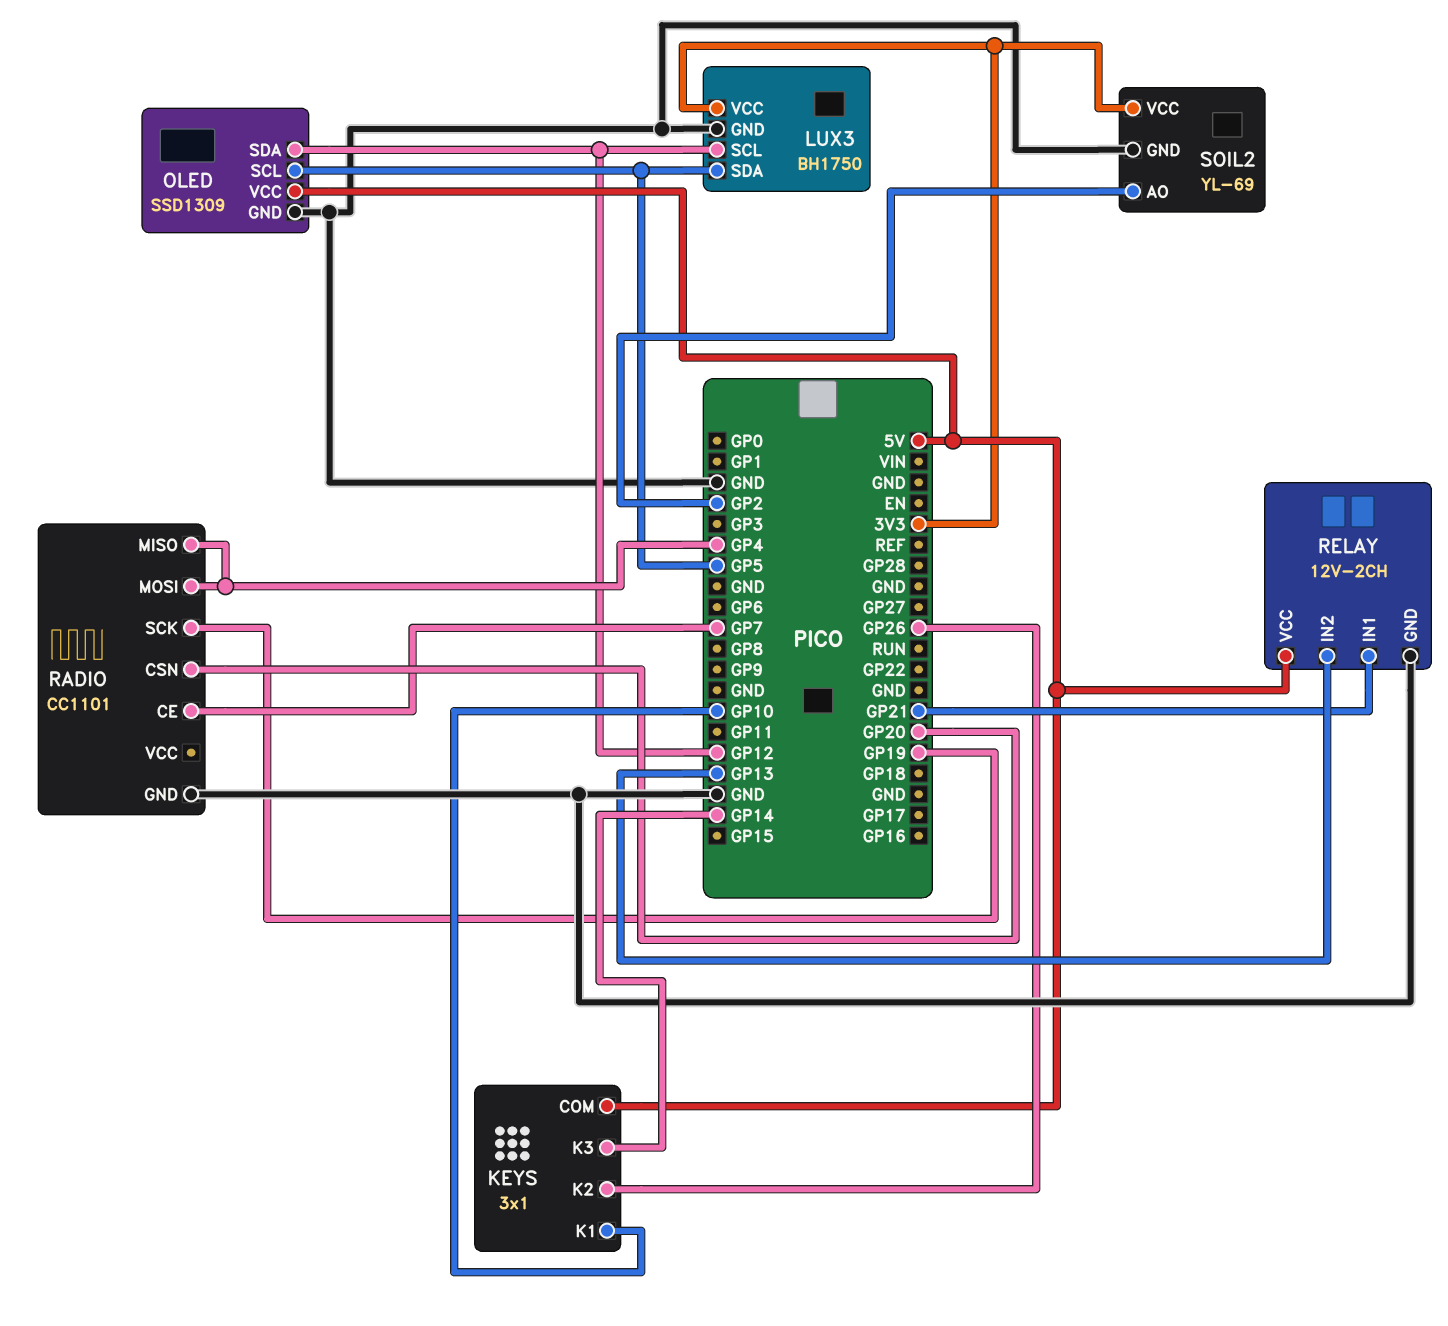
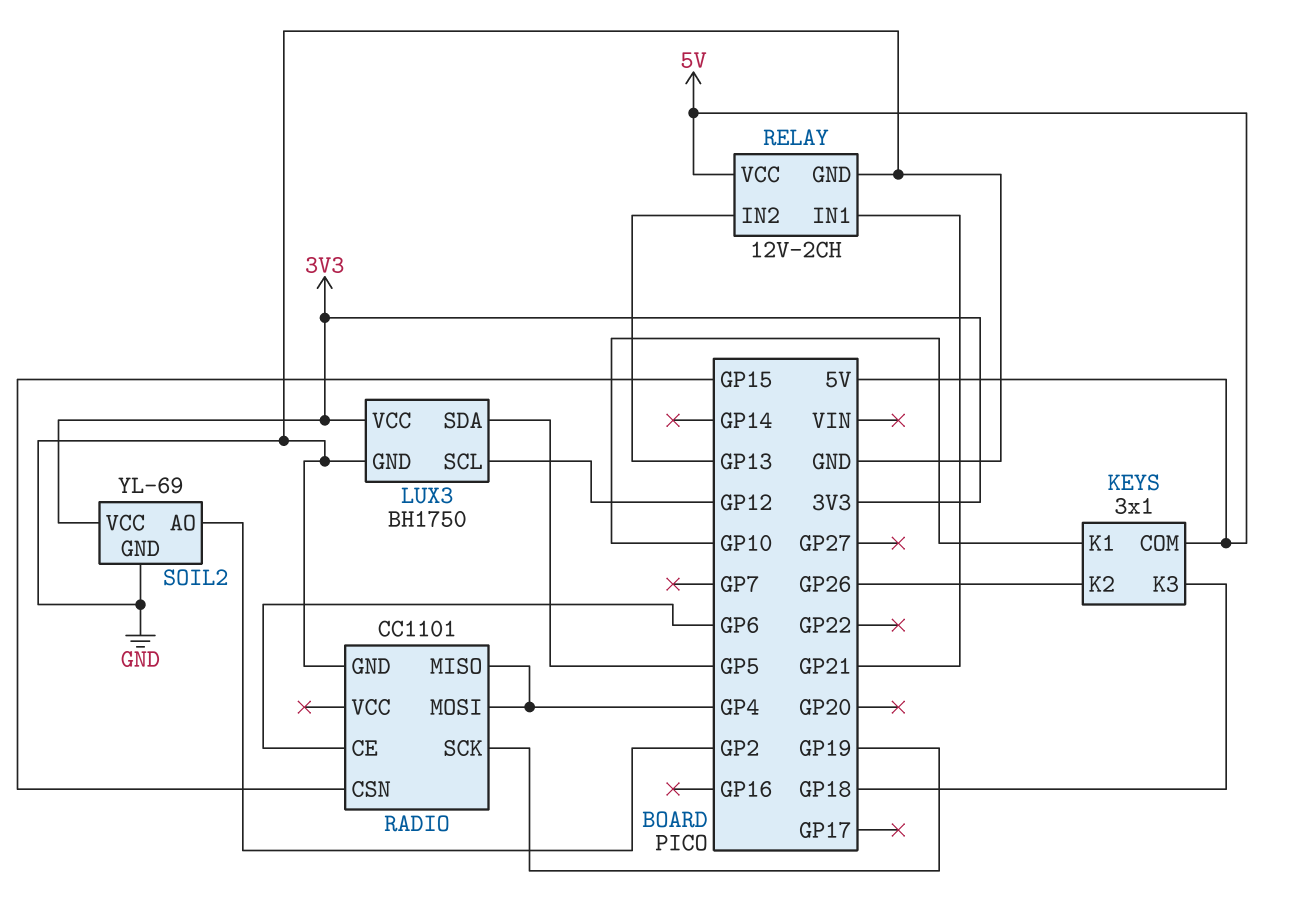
KEYS pin K3: GP14 -> GP18
OLED: SSD1309 -> none
OLED pin GND: GND -> none
OLED pin SCL: GP5 -> none
OLED pin SDA: GP12 -> none
OLED pin VCC: 5V -> none
RADIO pin CE: GP7 -> GP6
RADIO pin CSN: GP20 -> GP15

